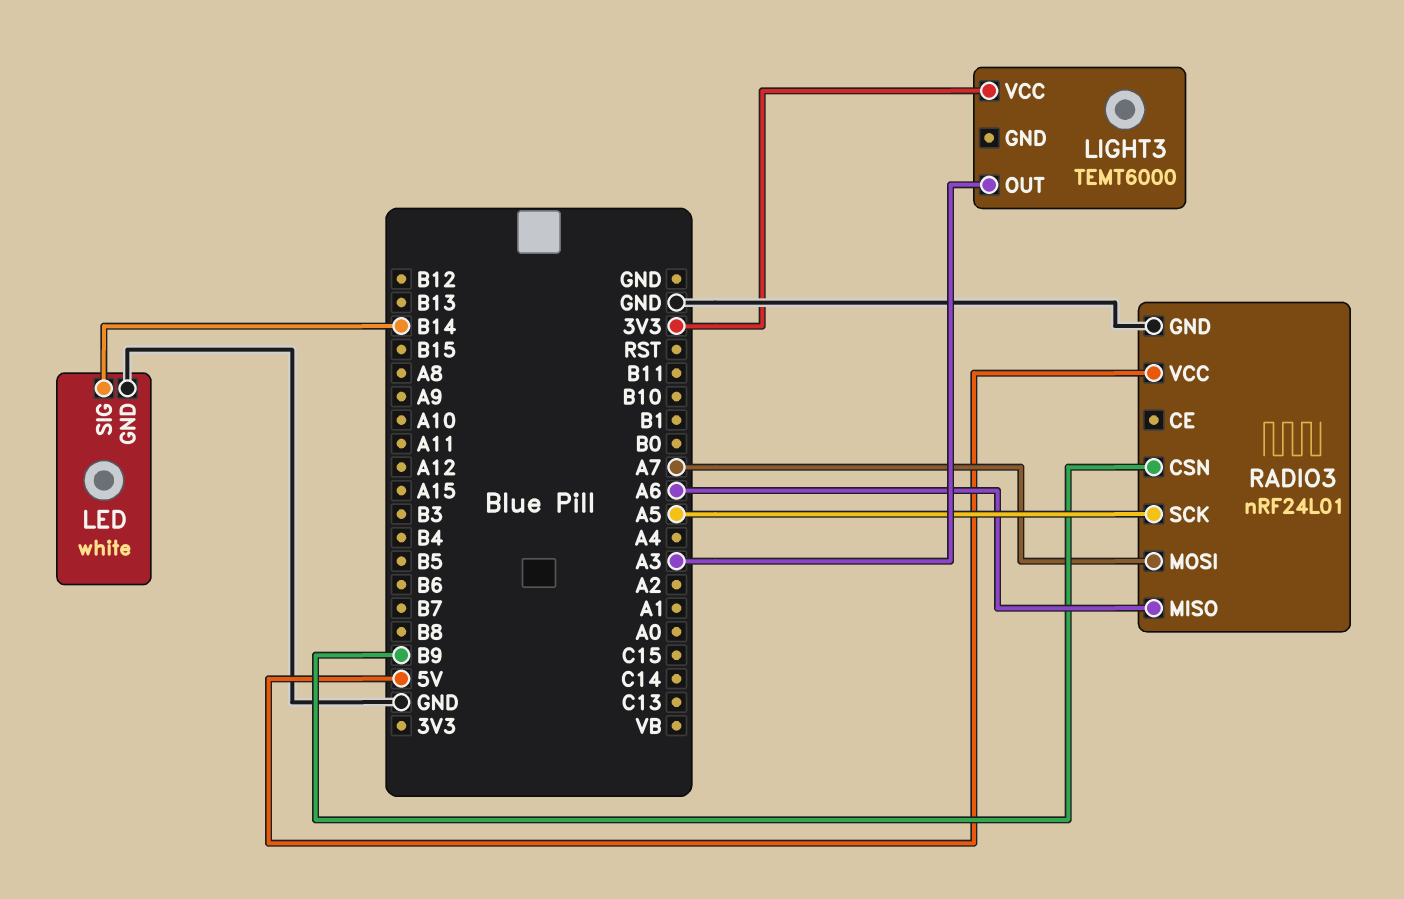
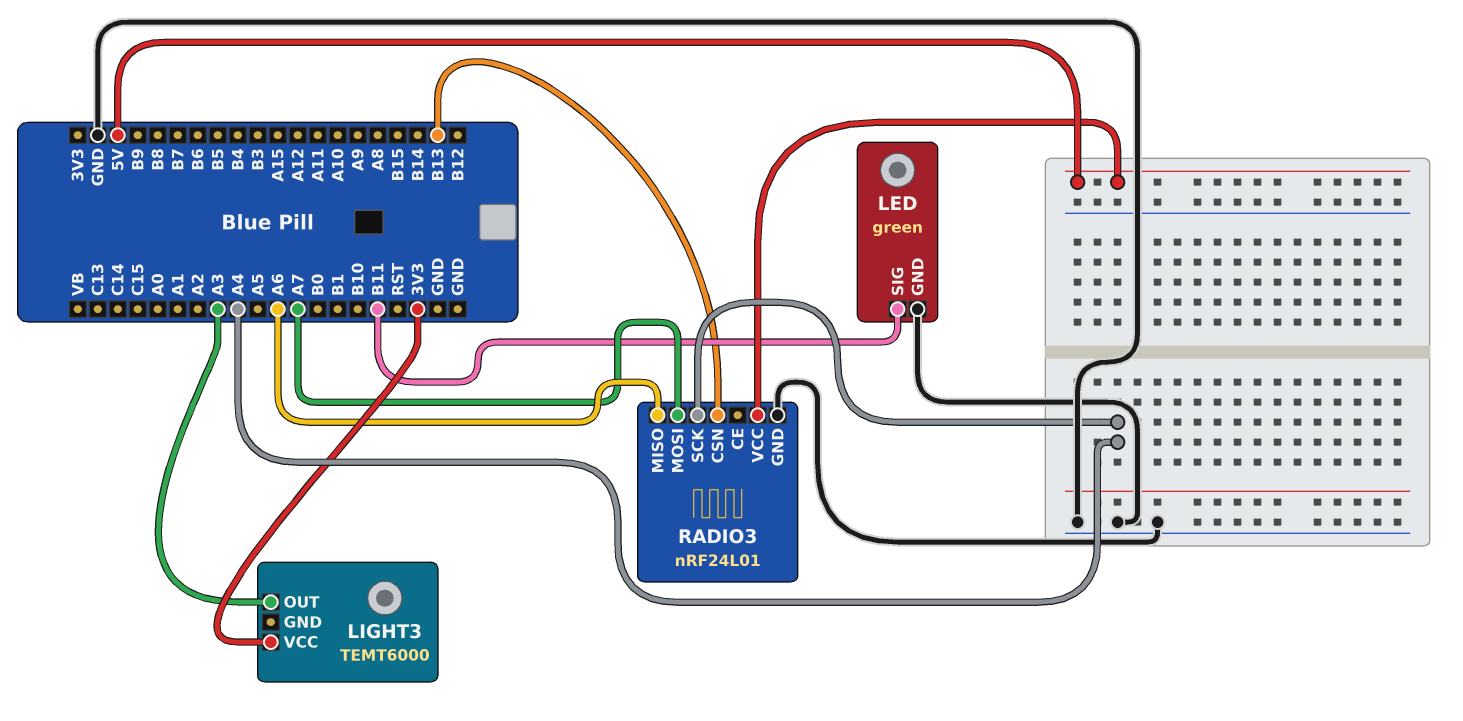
LED: white -> green
LED pin SIG: B14 -> B11
RADIO3 pin CSN: B9 -> B13
RADIO3 pin SCK: A5 -> A4

